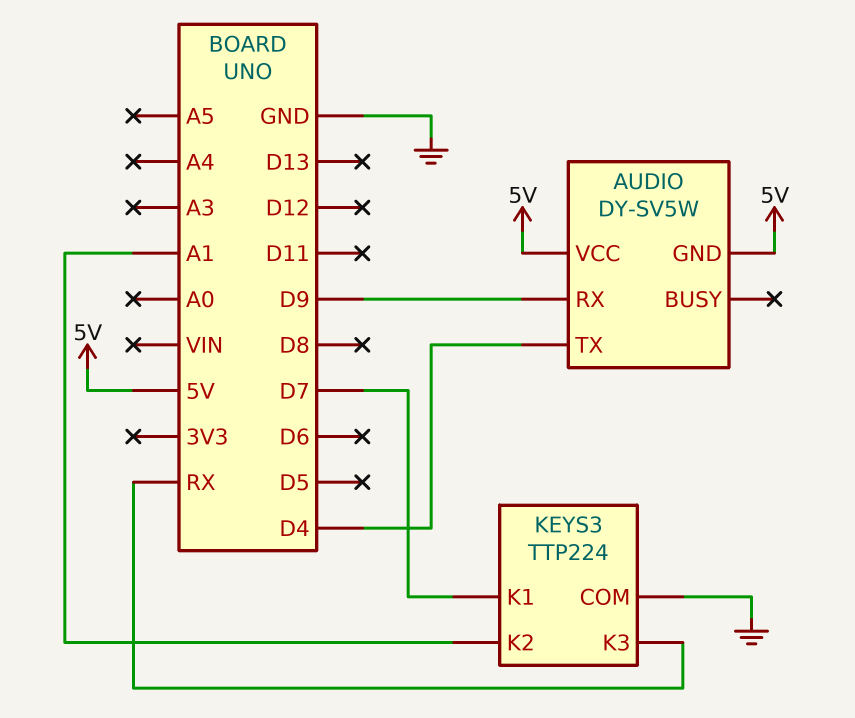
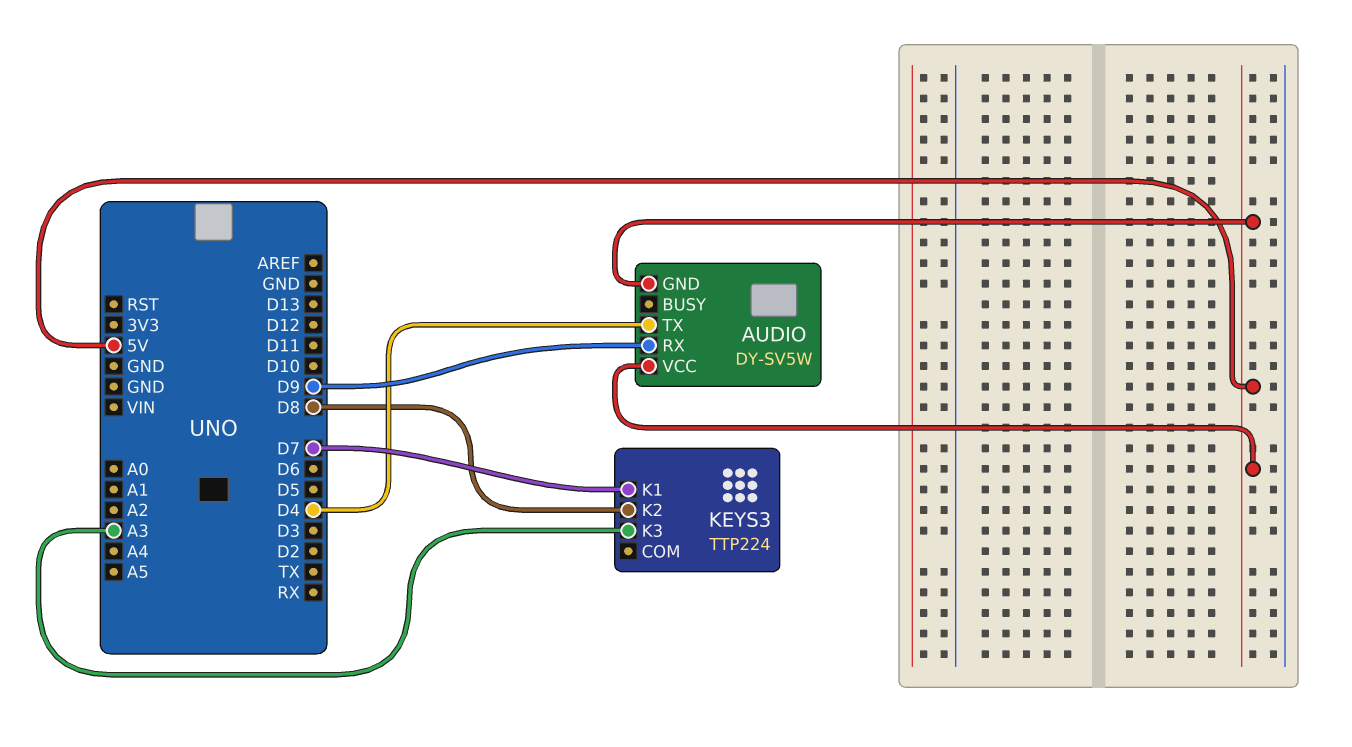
KEYS3 pin COM: GND -> none
KEYS3 pin K2: A1 -> D8
KEYS3 pin K3: RX -> A3

